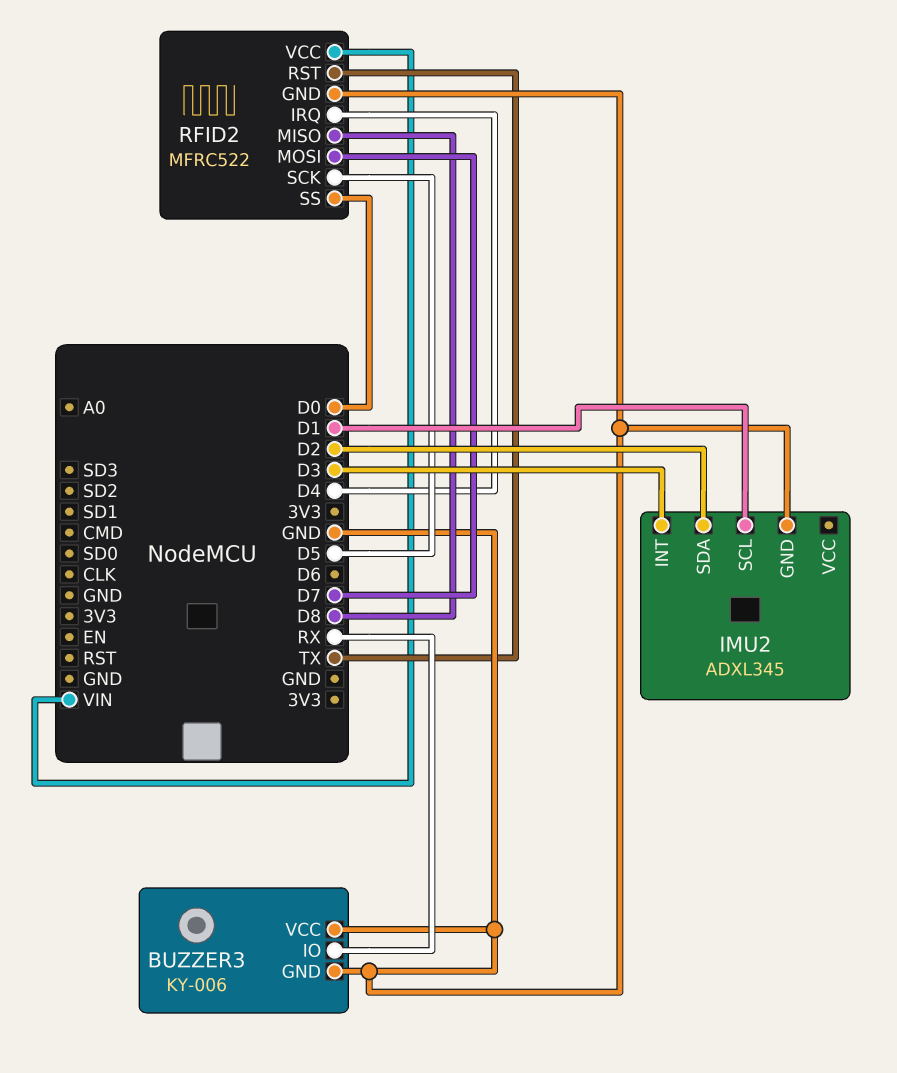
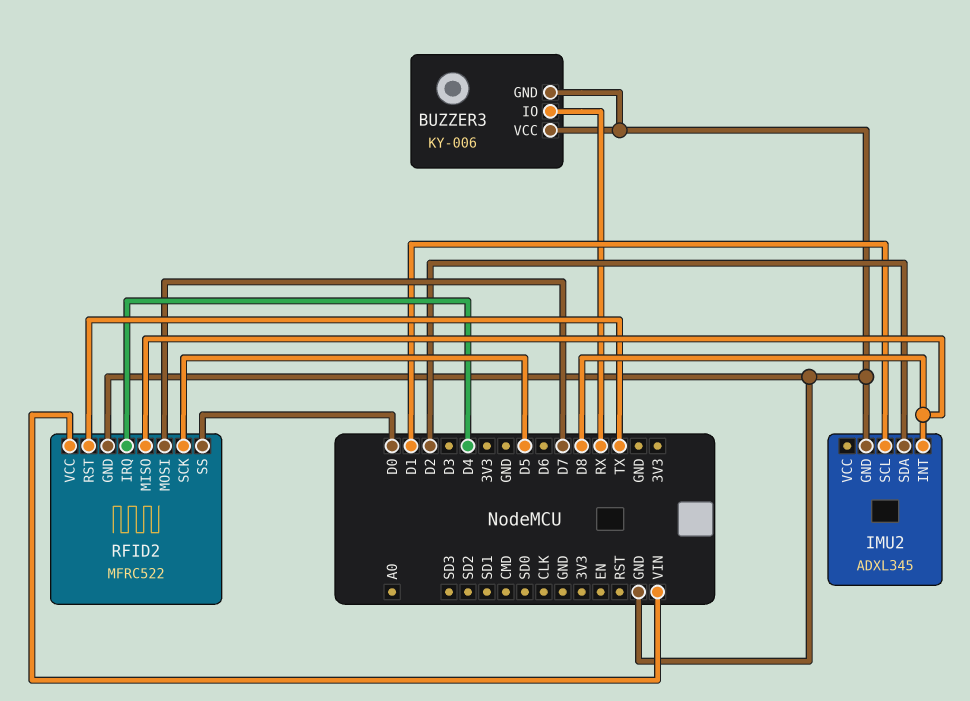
IMU2 pin INT: D3 -> D8

